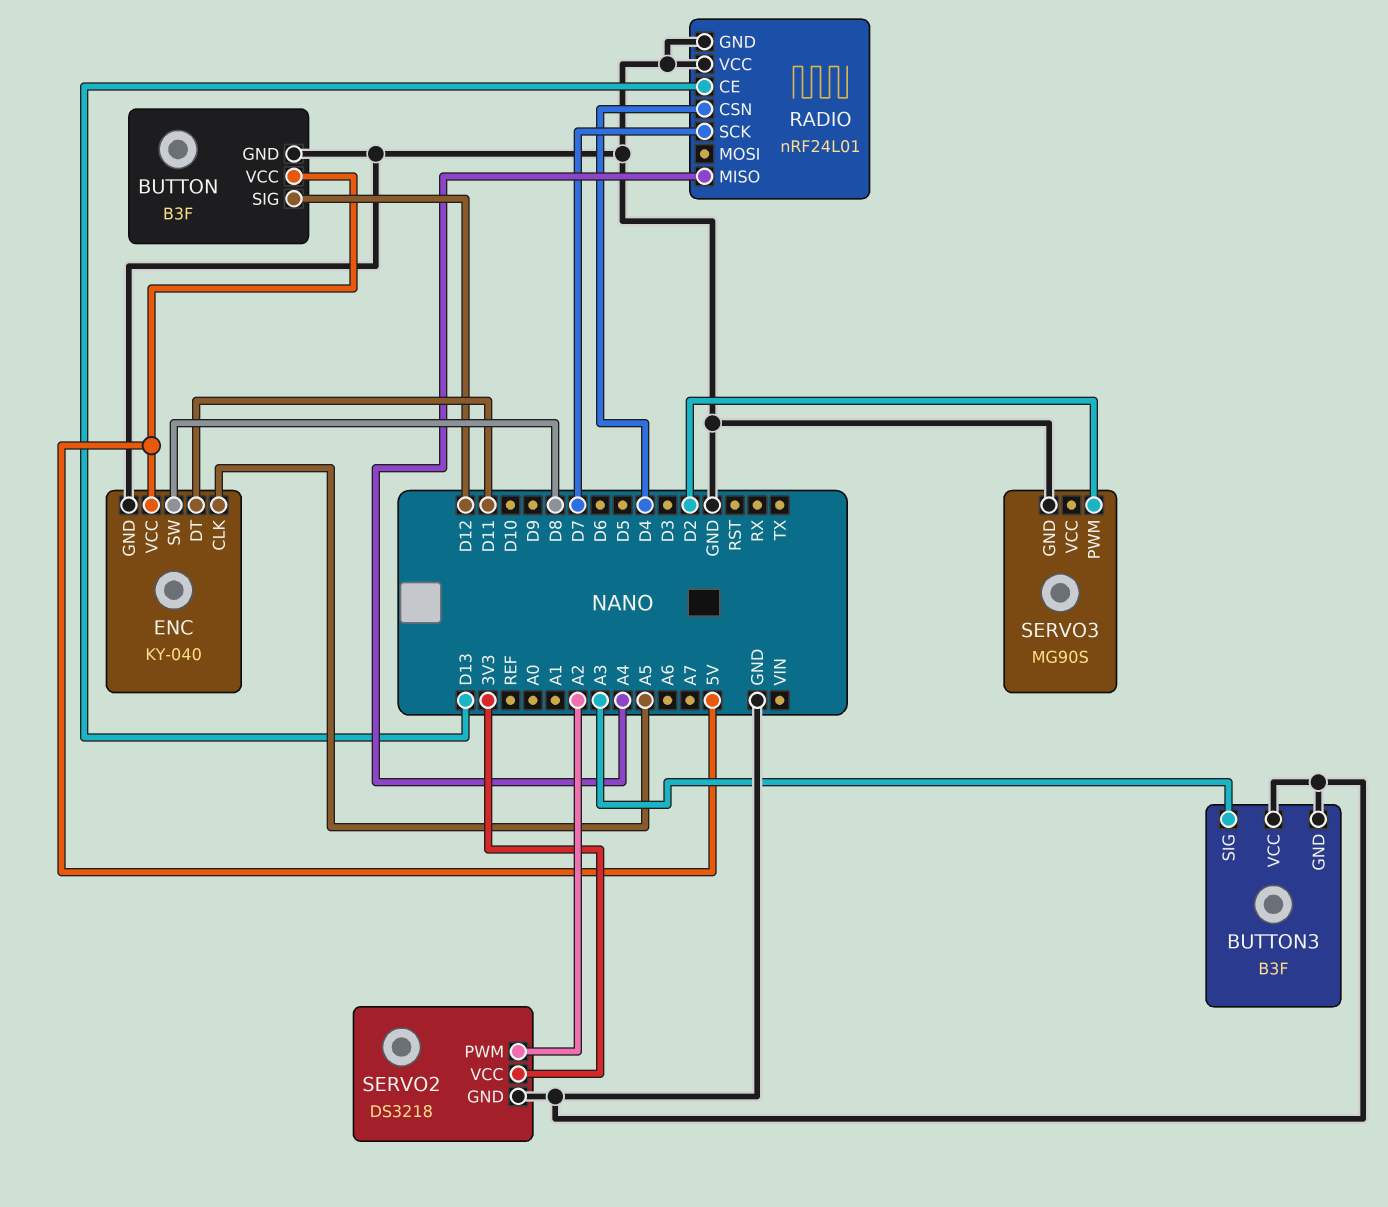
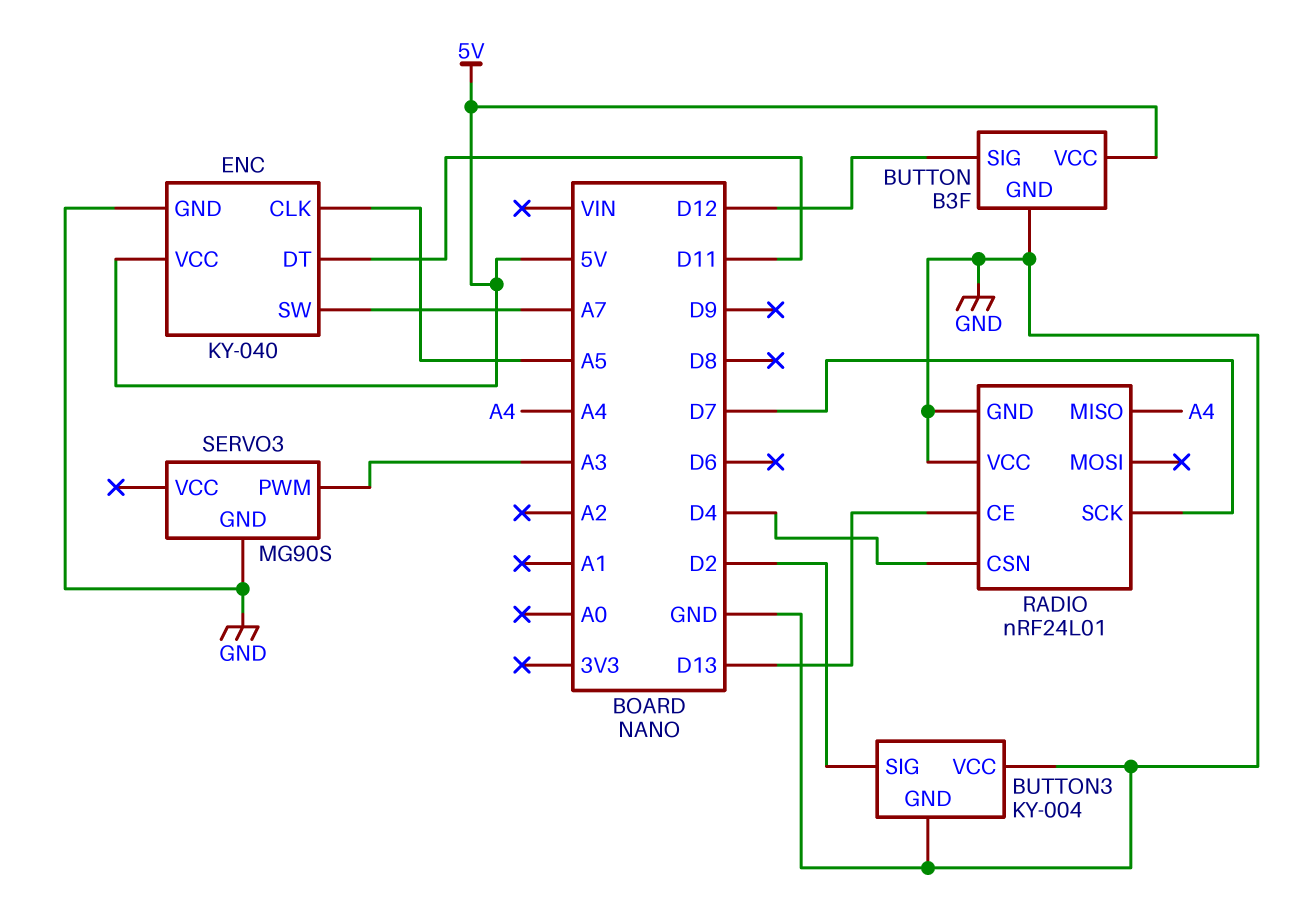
BUTTON3: B3F -> KY-004
BUTTON3 pin SIG: A3 -> D2
ENC pin SW: D8 -> A7
SERVO2: DS3218 -> none
SERVO2 pin GND: GND -> none
SERVO2 pin PWM: A2 -> none
SERVO2 pin VCC: 3V3 -> none
SERVO3 pin PWM: D2 -> A3

